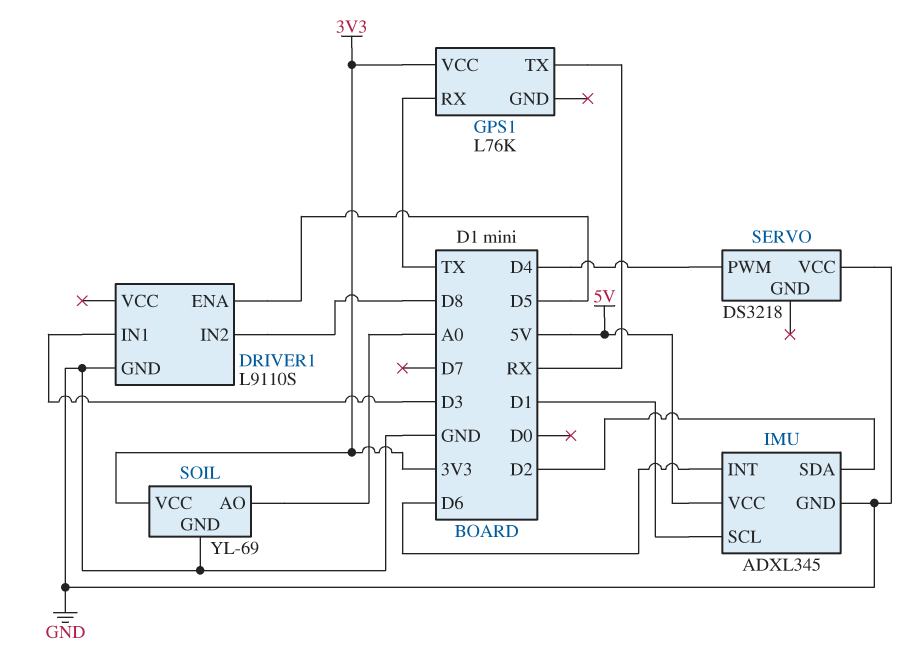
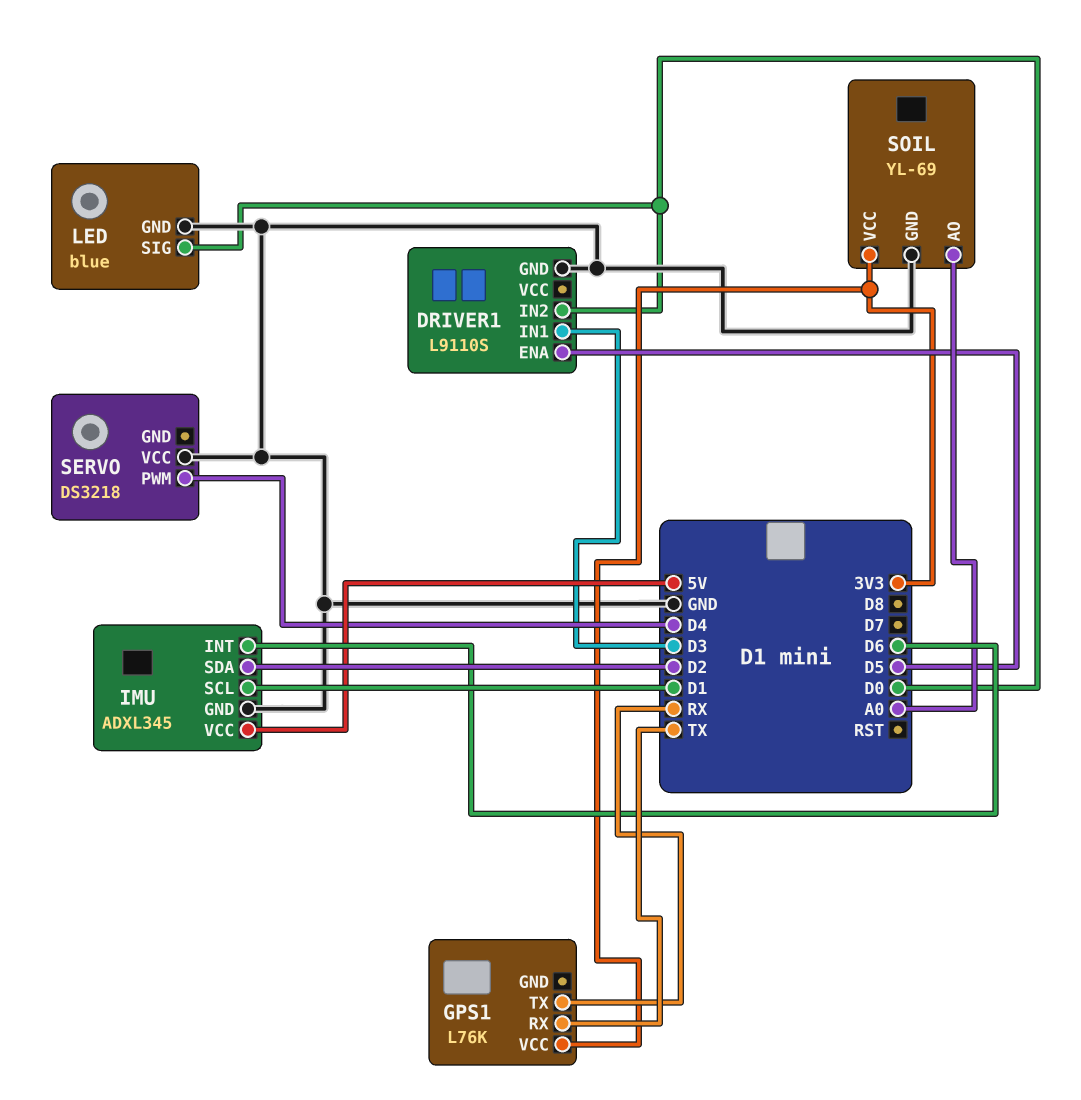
DRIVER1 pin IN2: D8 -> D0
LED: none -> blue
LED pin GND: none -> GND
LED pin SIG: none -> D0

